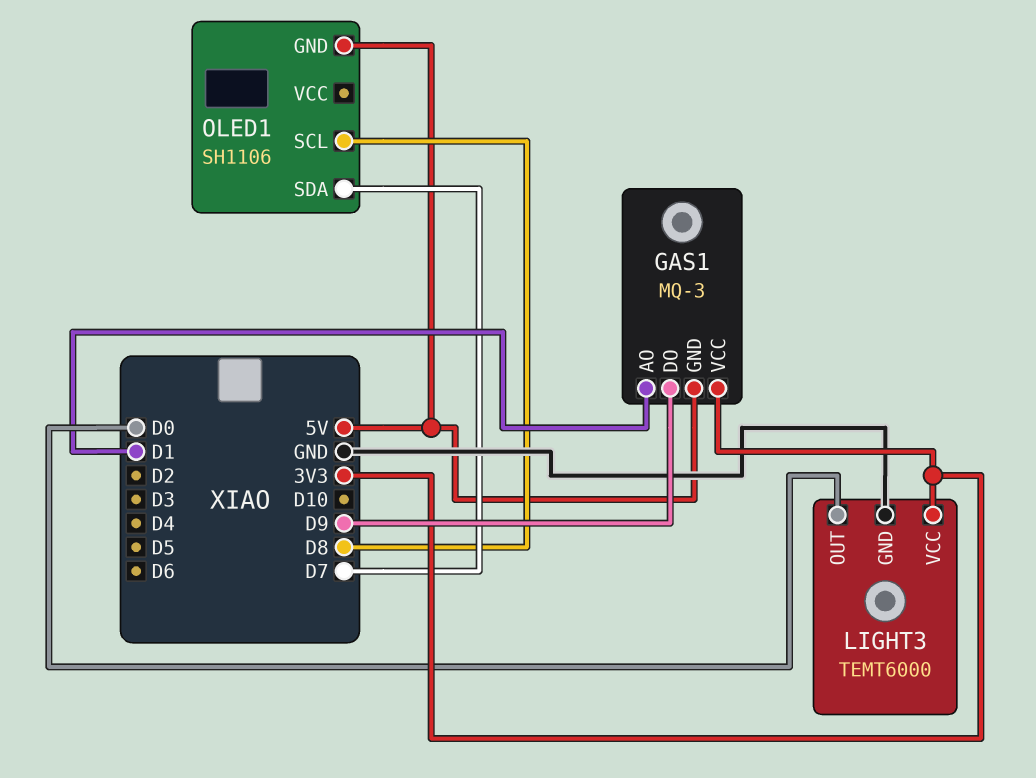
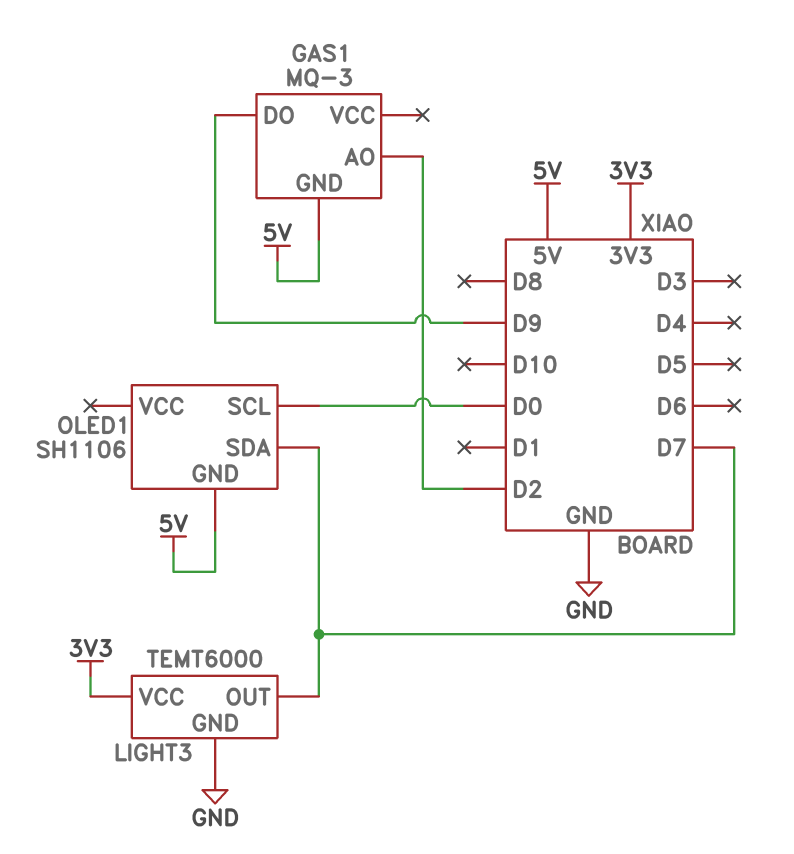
GAS1 pin AO: D1 -> D2
GAS1 pin VCC: 3V3 -> none
LIGHT3 pin OUT: D0 -> D7
OLED1 pin SCL: D8 -> D0

